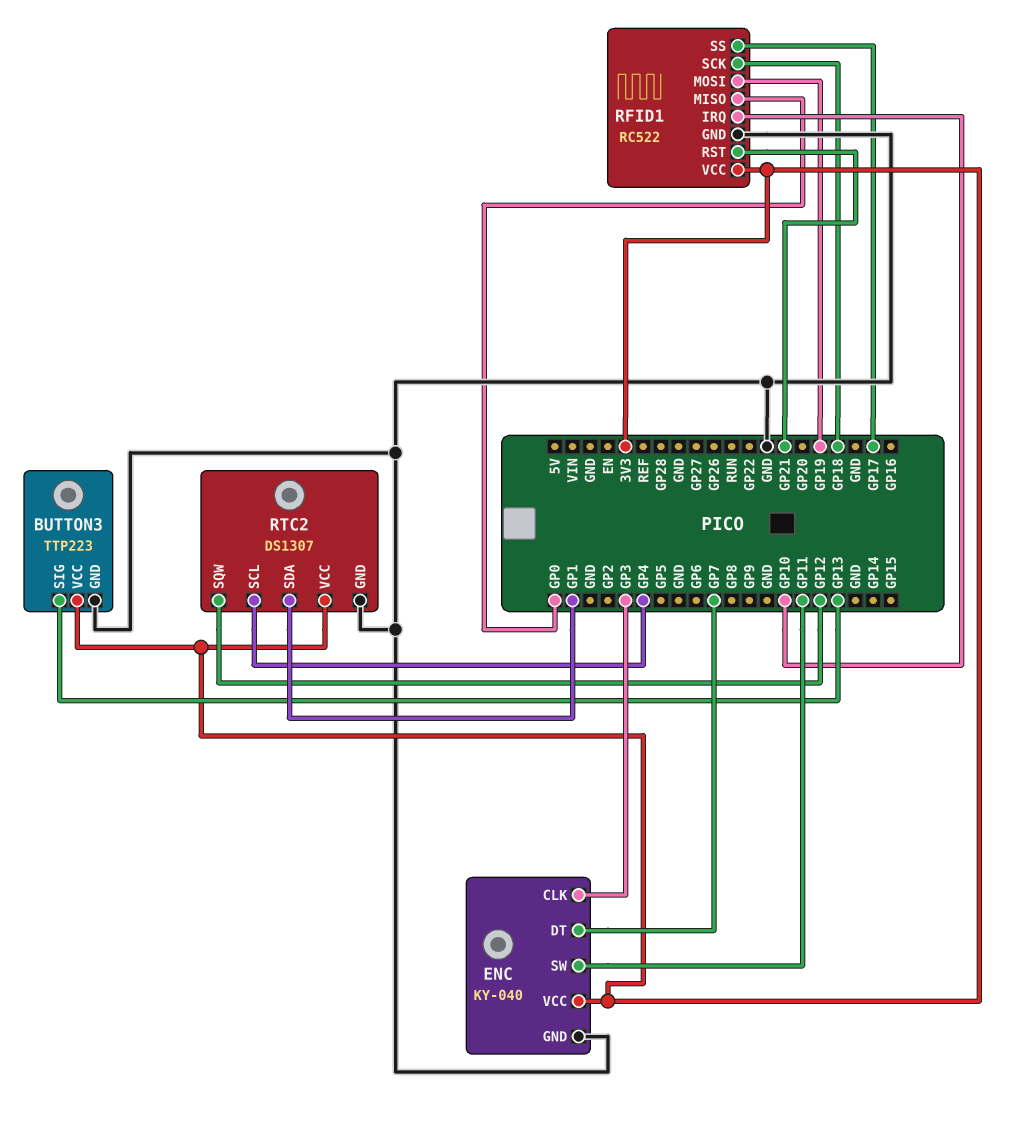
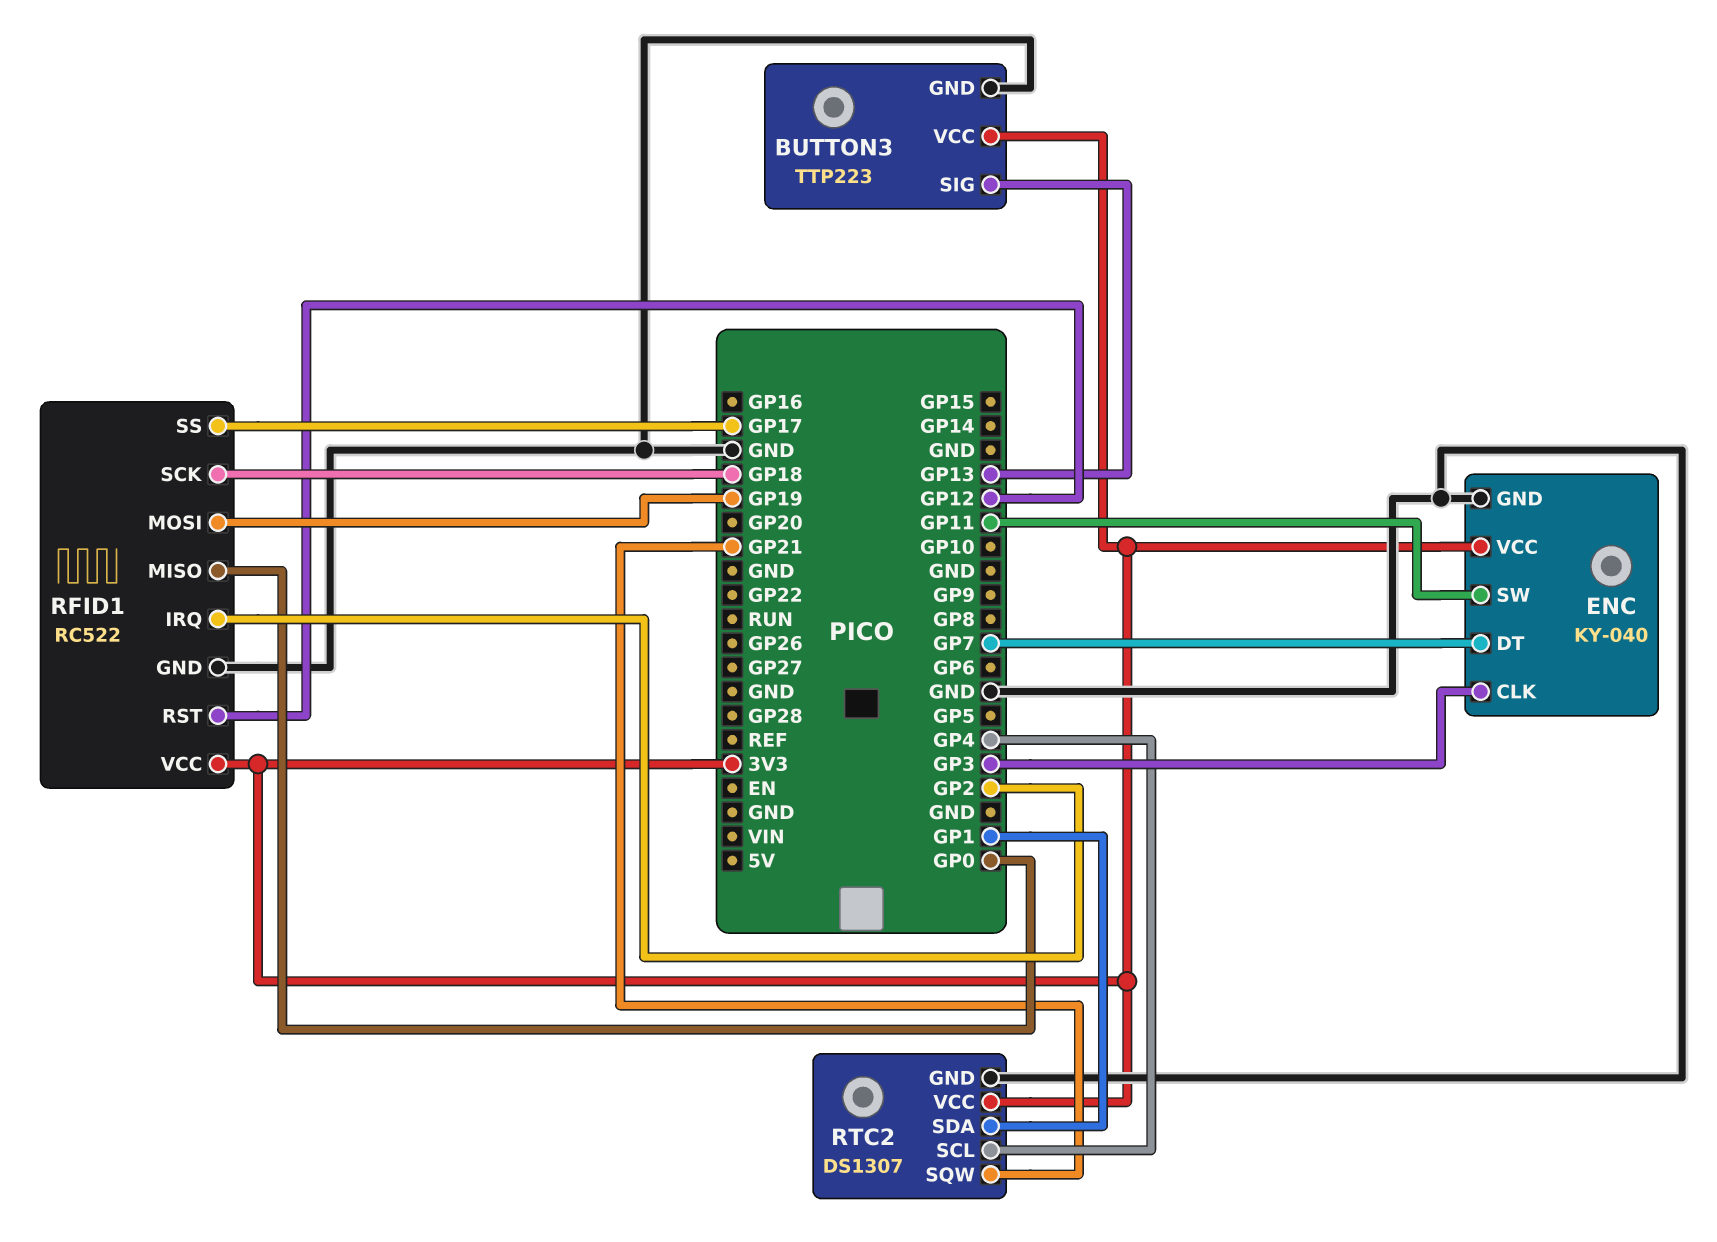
RFID1 pin IRQ: GP10 -> GP2
RFID1 pin RST: GP21 -> GP12
RTC2 pin SQW: GP12 -> GP21

